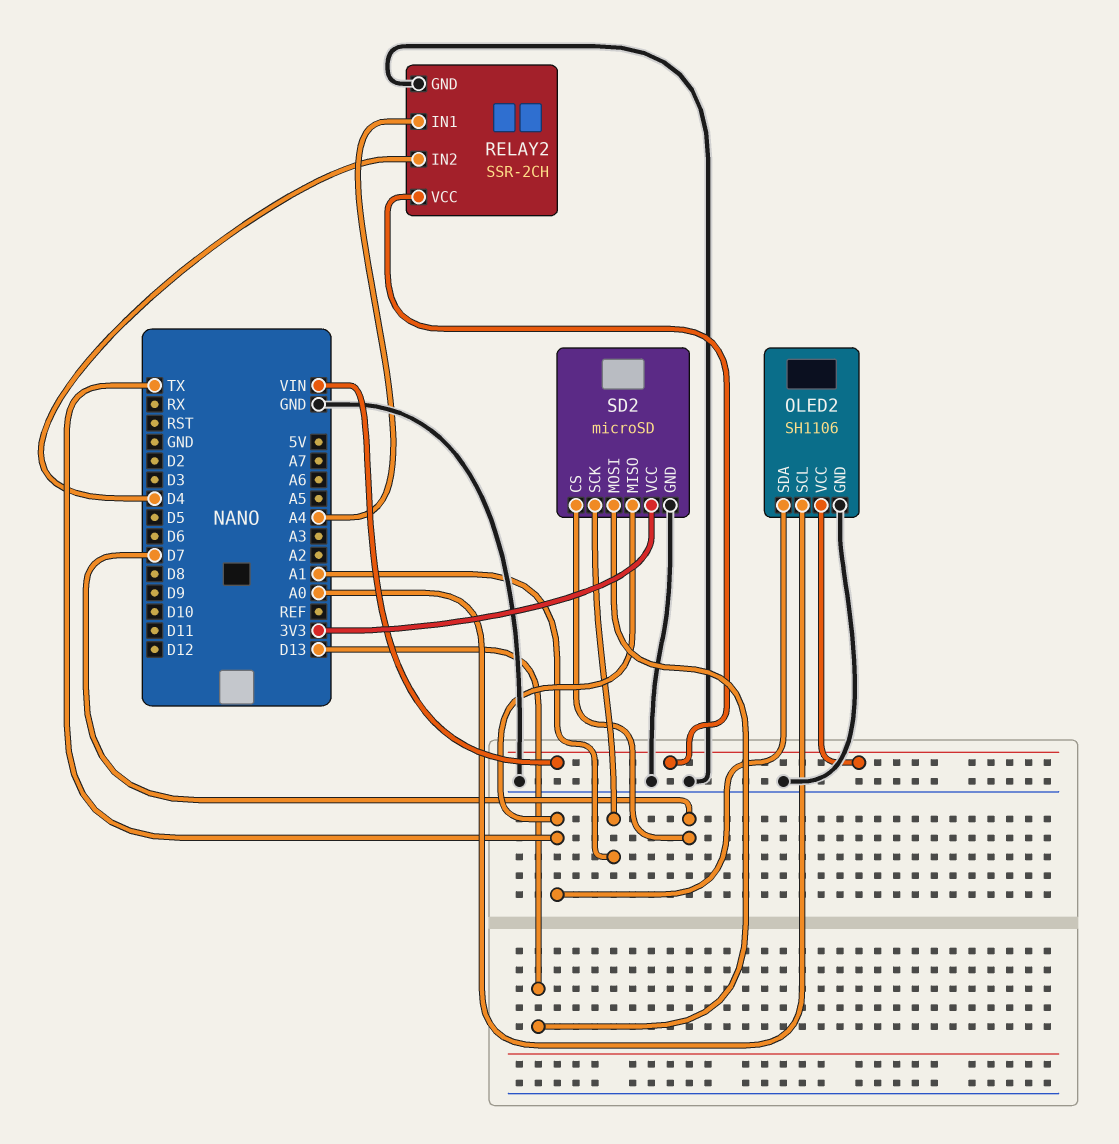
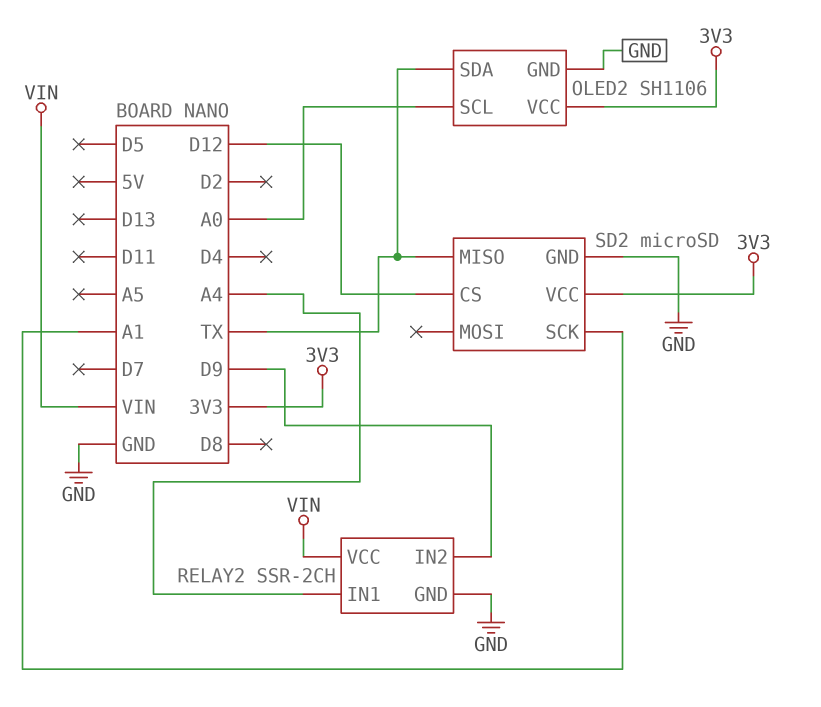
OLED2 pin VCC: VIN -> 3V3
RELAY2 pin IN2: D4 -> D9
SD2 pin CS: D7 -> D12
SD2 pin MOSI: D13 -> none

